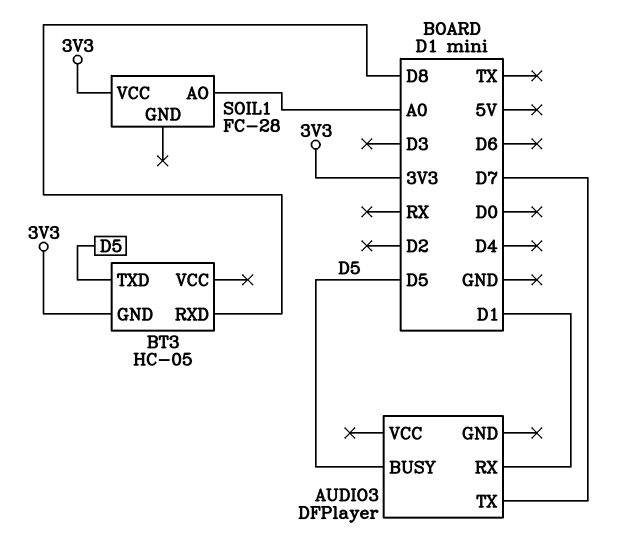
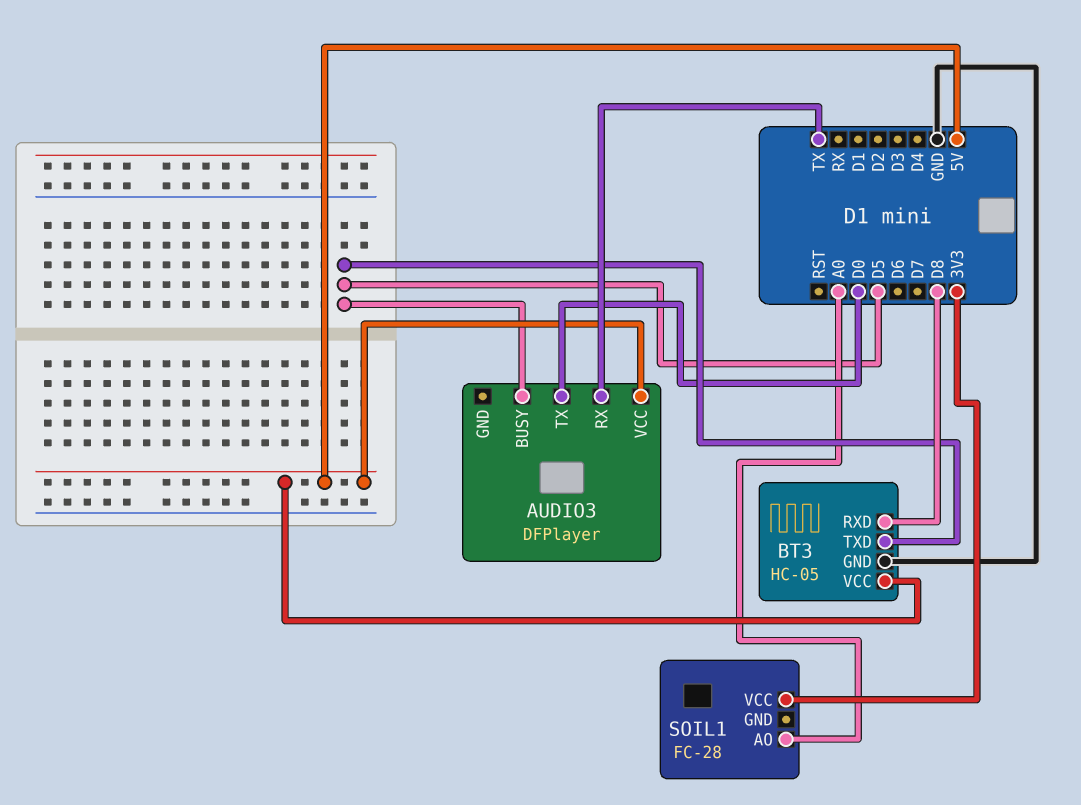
AUDIO3 pin RX: D1 -> TX
AUDIO3 pin TX: D7 -> D0
AUDIO3 pin VCC: none -> 5V
BT3 pin GND: 3V3 -> GND
BT3 pin VCC: none -> 5V

